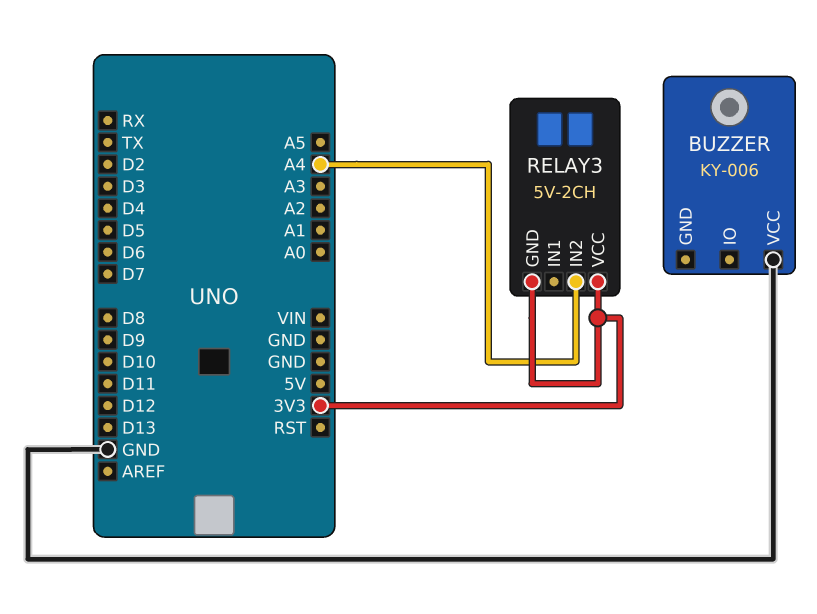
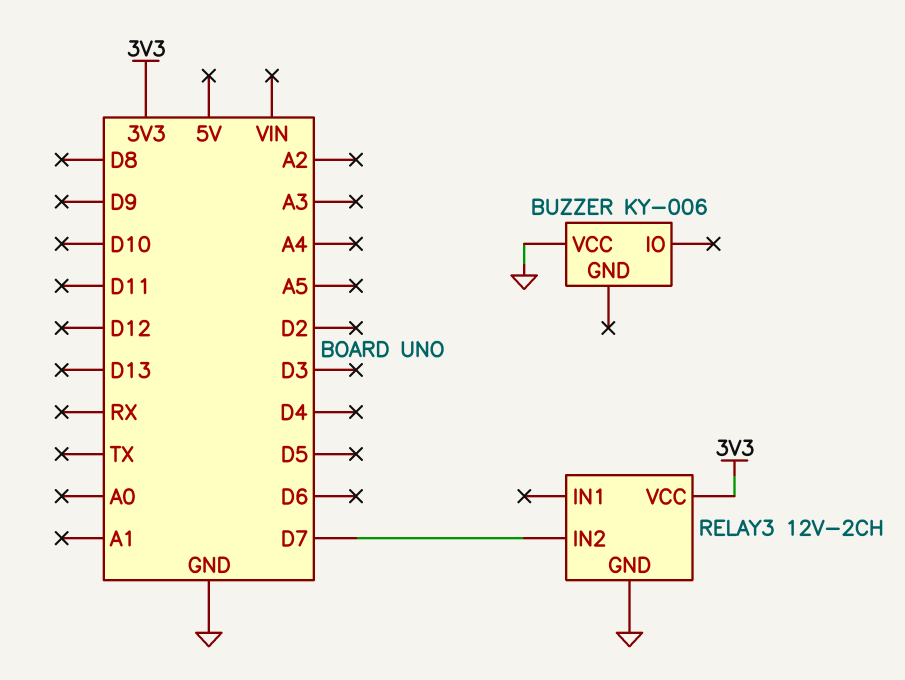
RELAY3: 5V-2CH -> 12V-2CH
RELAY3 pin GND: 3V3 -> GND
RELAY3 pin IN2: A4 -> D7

